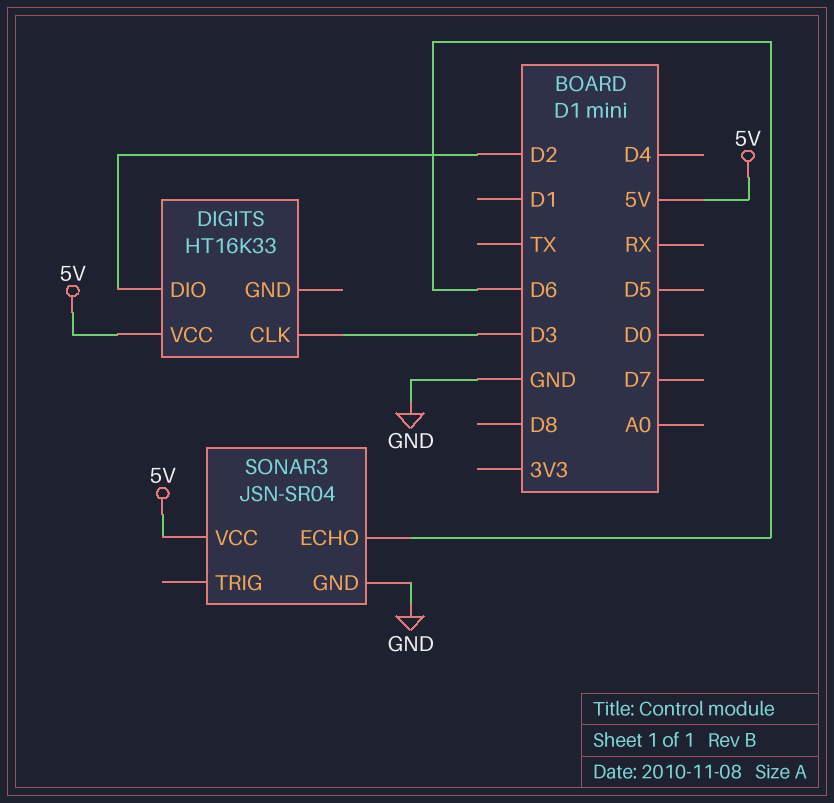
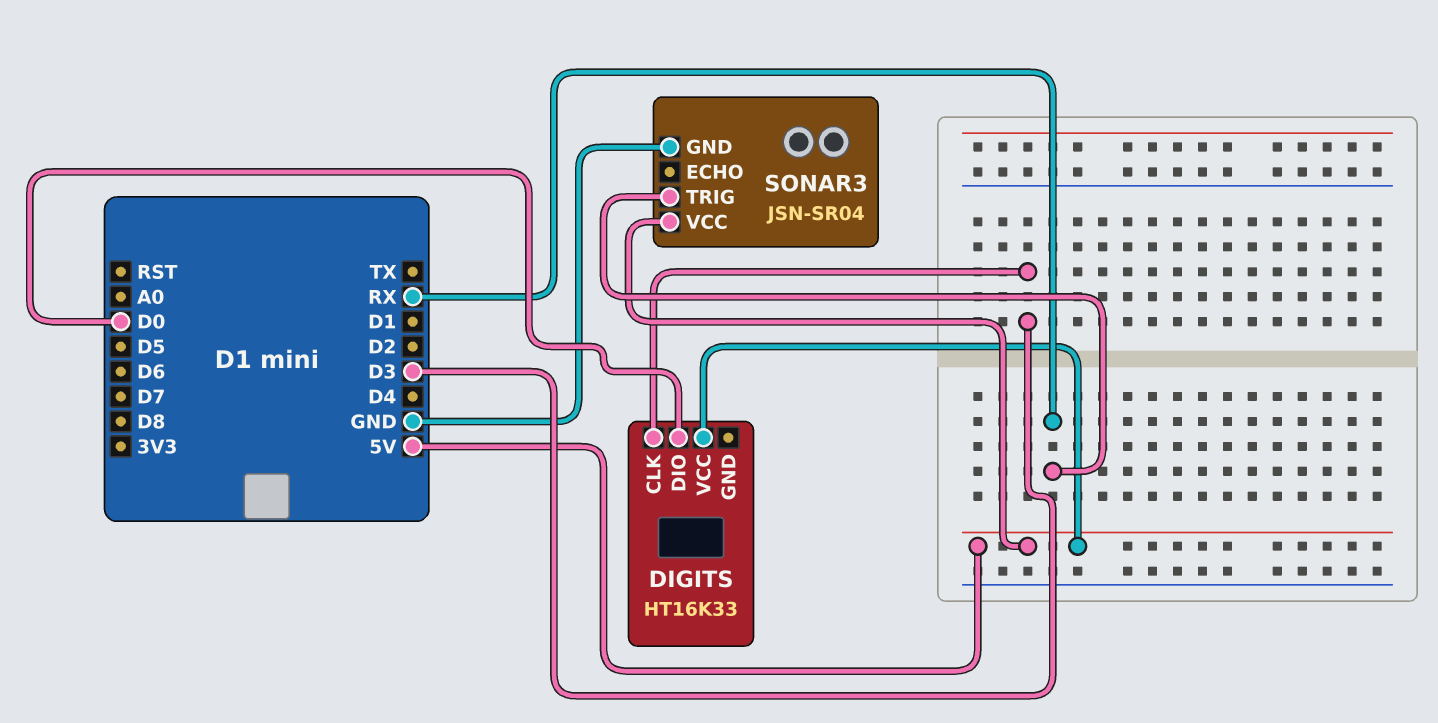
DIGITS pin DIO: D2 -> D0
SONAR3 pin ECHO: D6 -> none
SONAR3 pin TRIG: none -> RX

